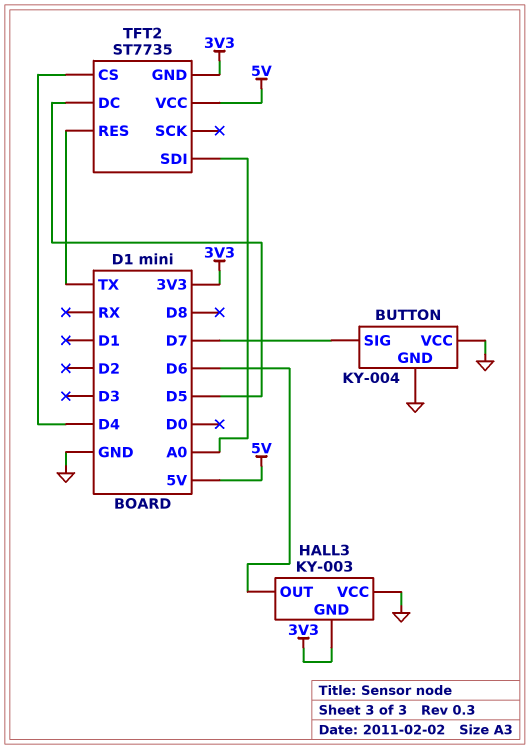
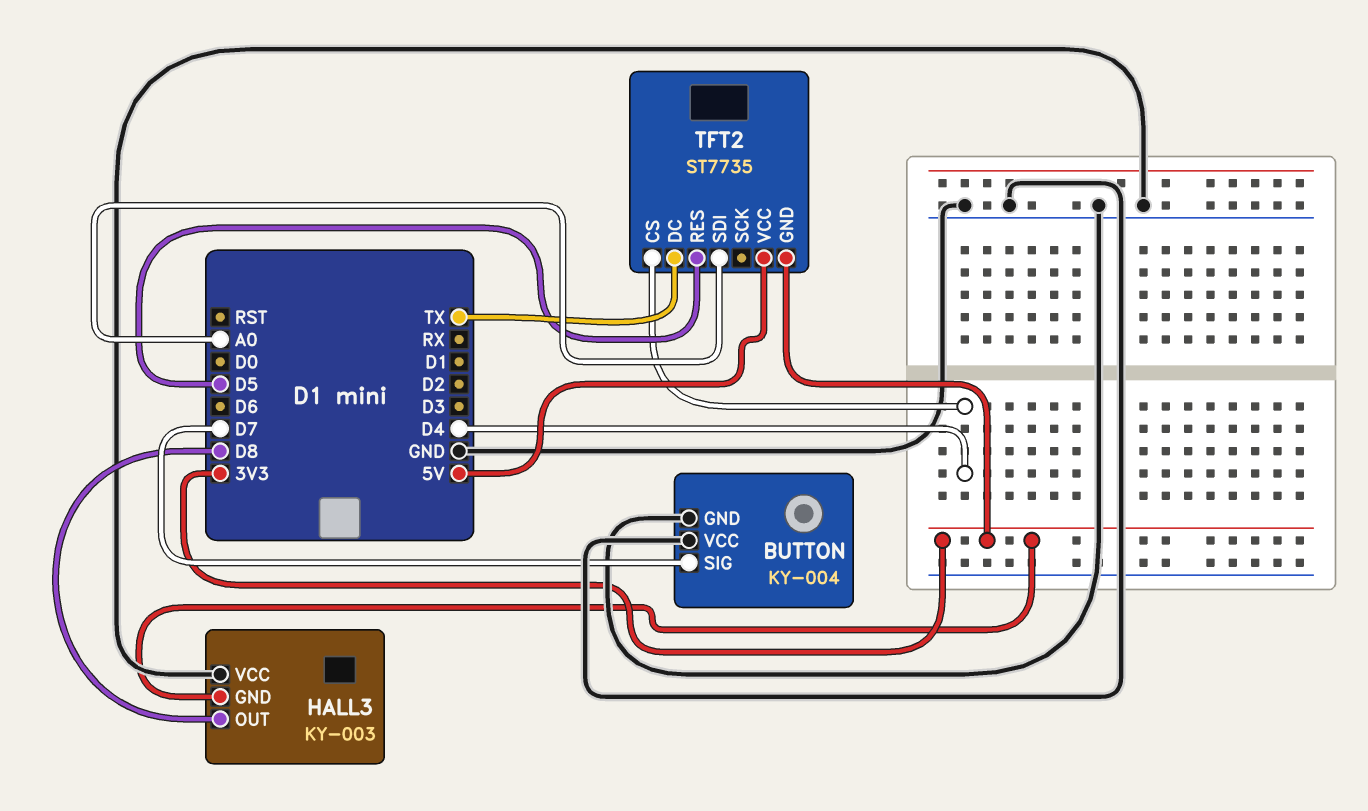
HALL3 pin OUT: D6 -> D8
TFT2 pin DC: D5 -> TX
TFT2 pin RES: TX -> D5

